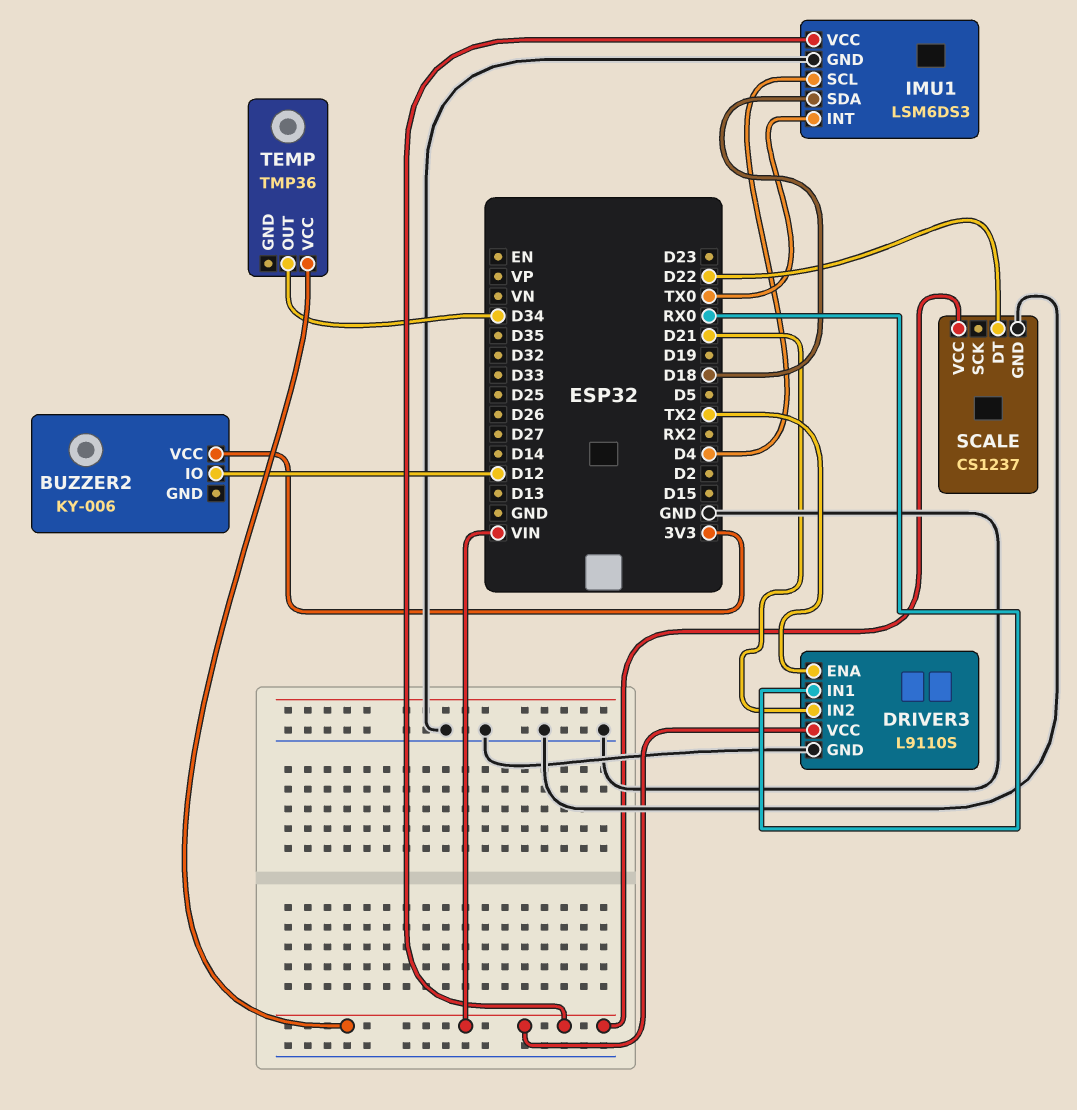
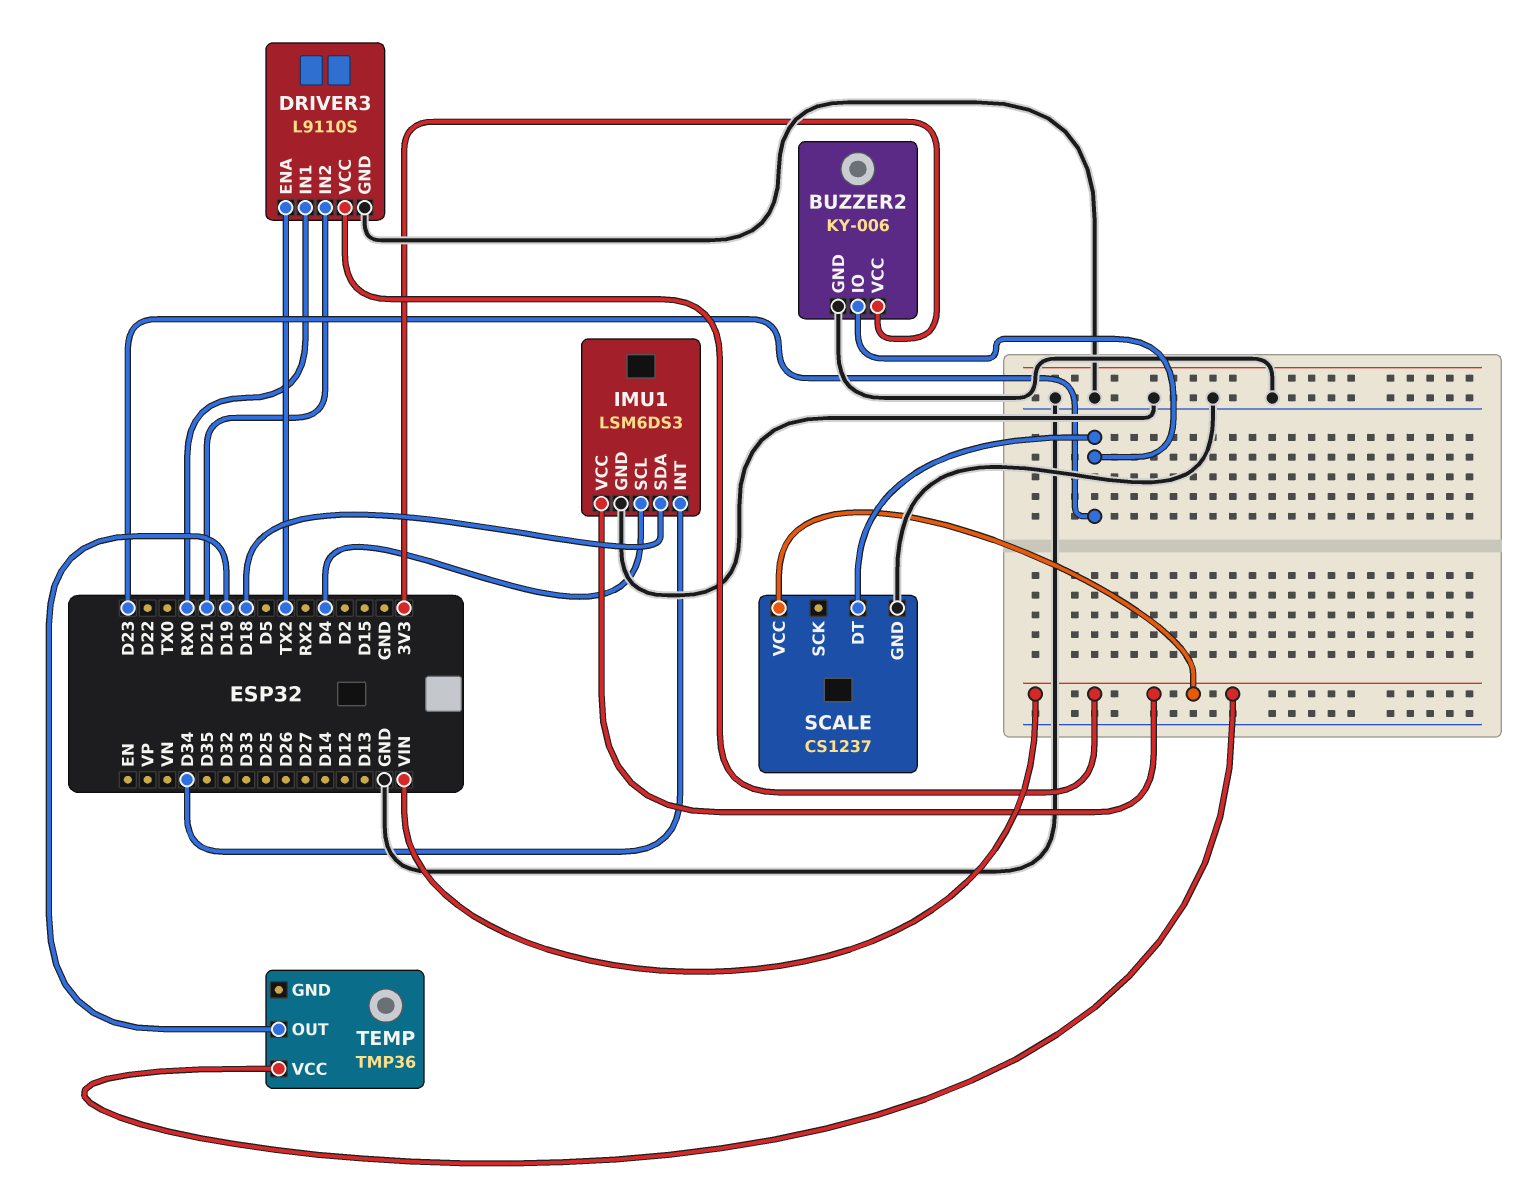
BUZZER2 pin GND: none -> GND
BUZZER2 pin IO: D12 -> D23
IMU1 pin INT: TX0 -> D34
SCALE pin DT: D22 -> D23
TEMP pin OUT: D34 -> D19

